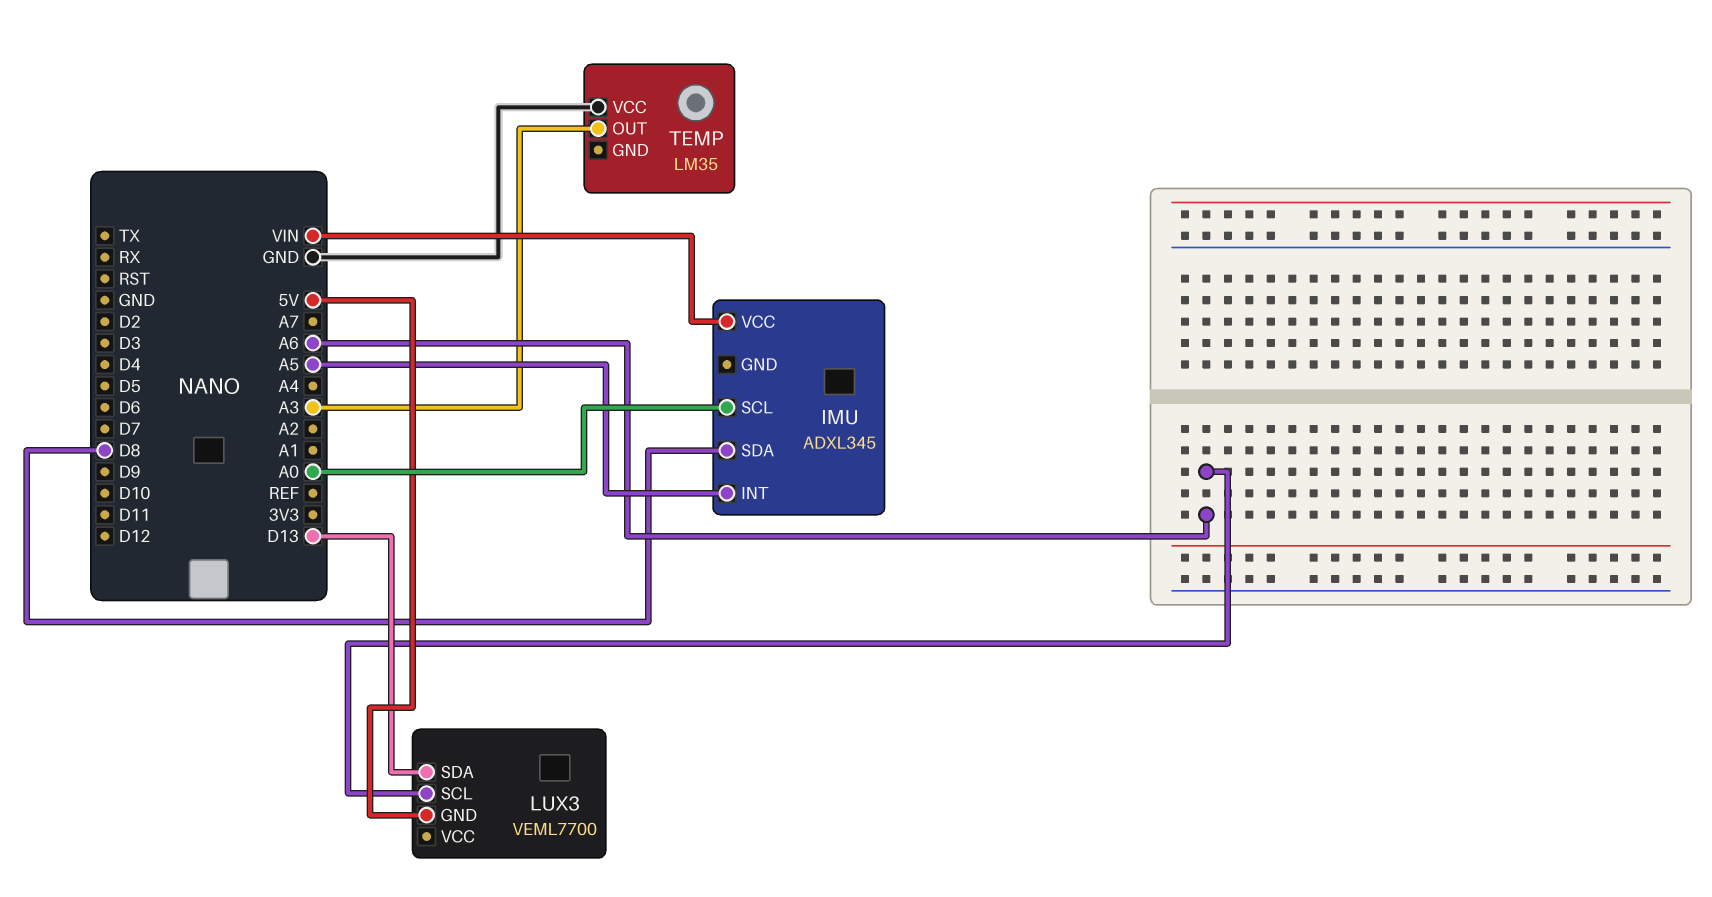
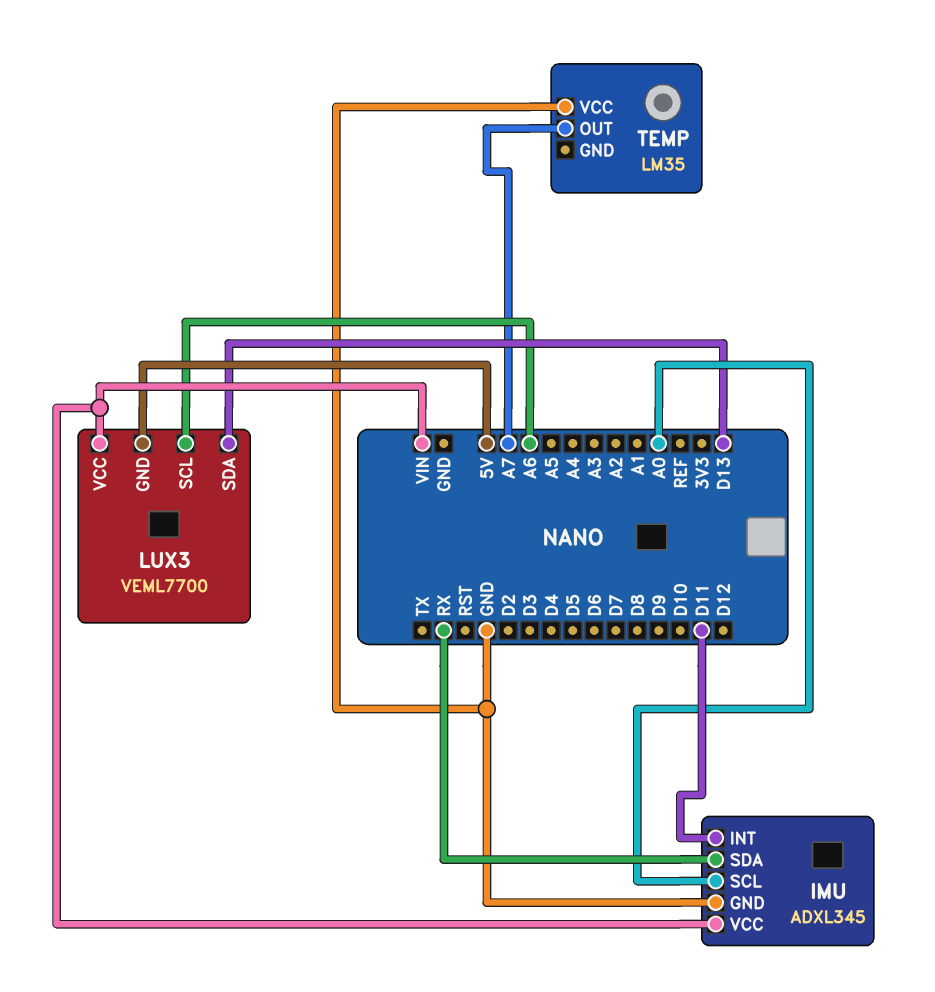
IMU pin GND: none -> GND
IMU pin INT: A5 -> D11
IMU pin SDA: D8 -> RX
LUX3 pin VCC: none -> VIN
TEMP pin OUT: A3 -> A7

